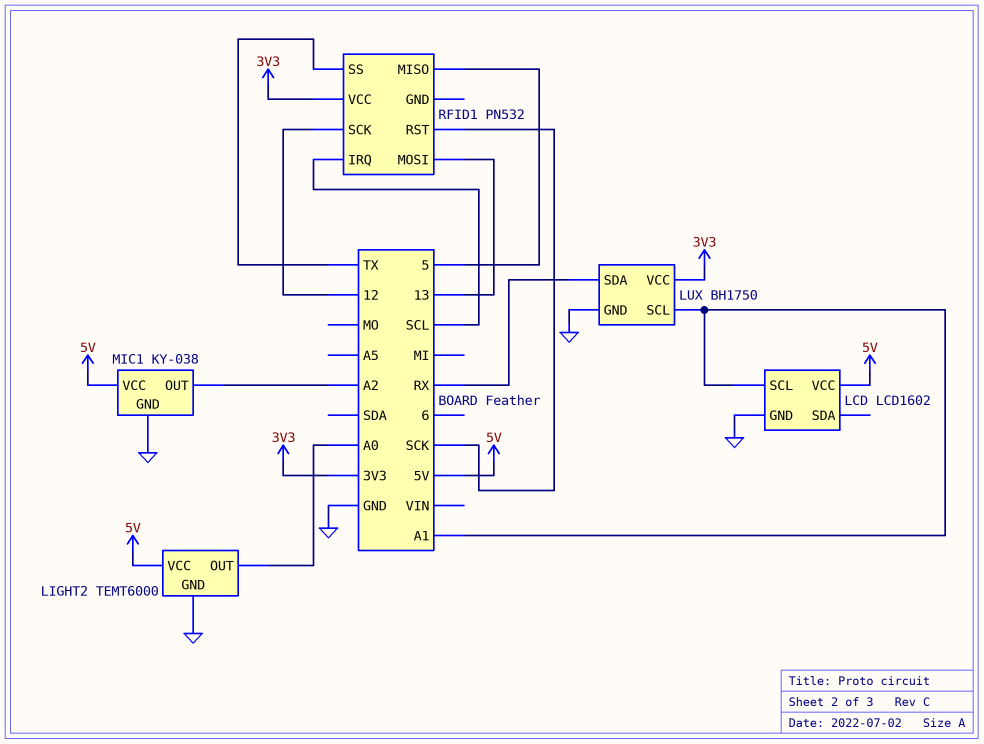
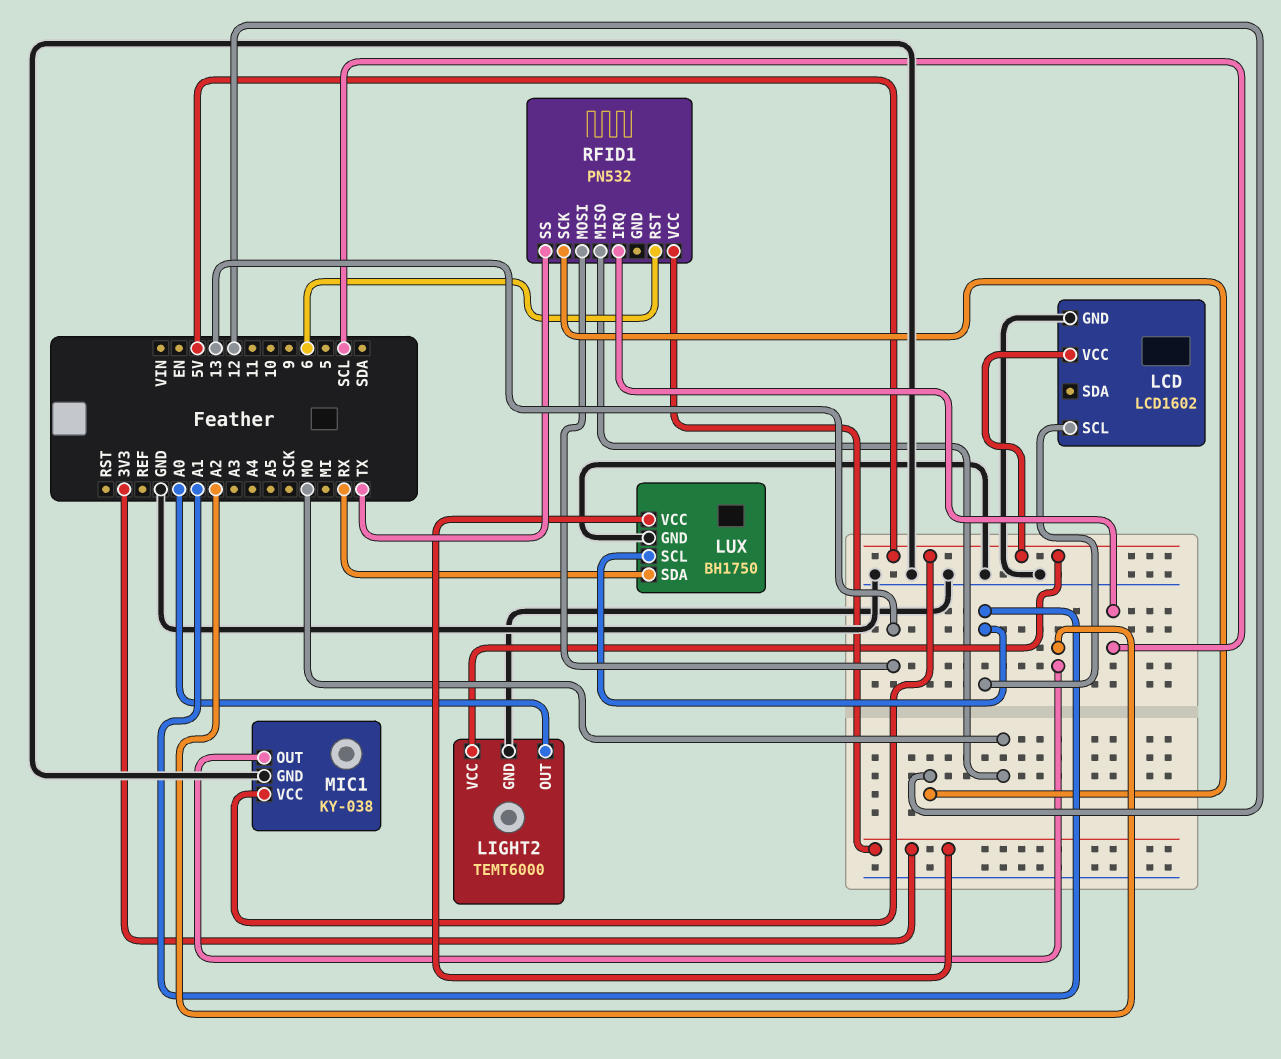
RFID1 pin MISO: 5 -> MO
RFID1 pin RST: SCK -> 6

